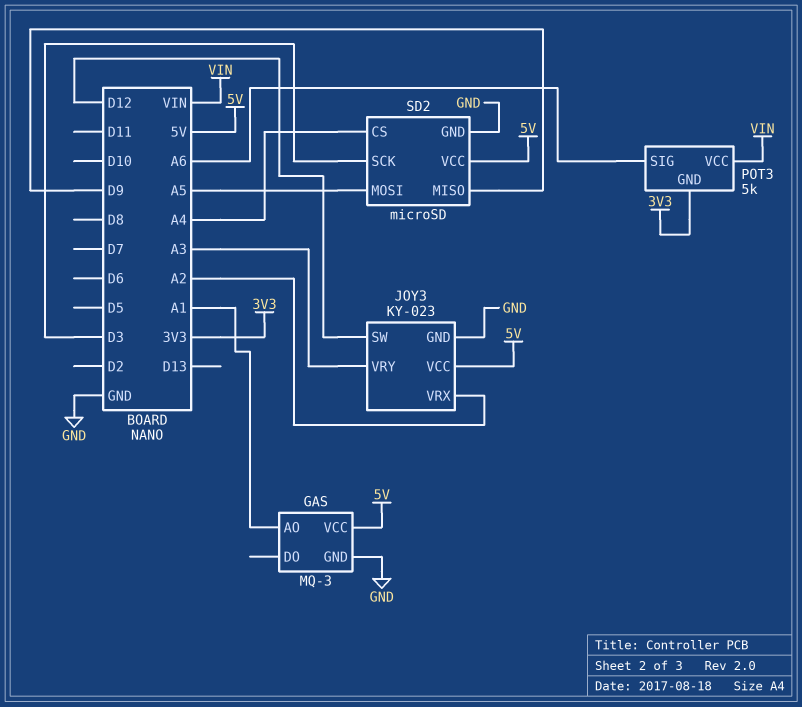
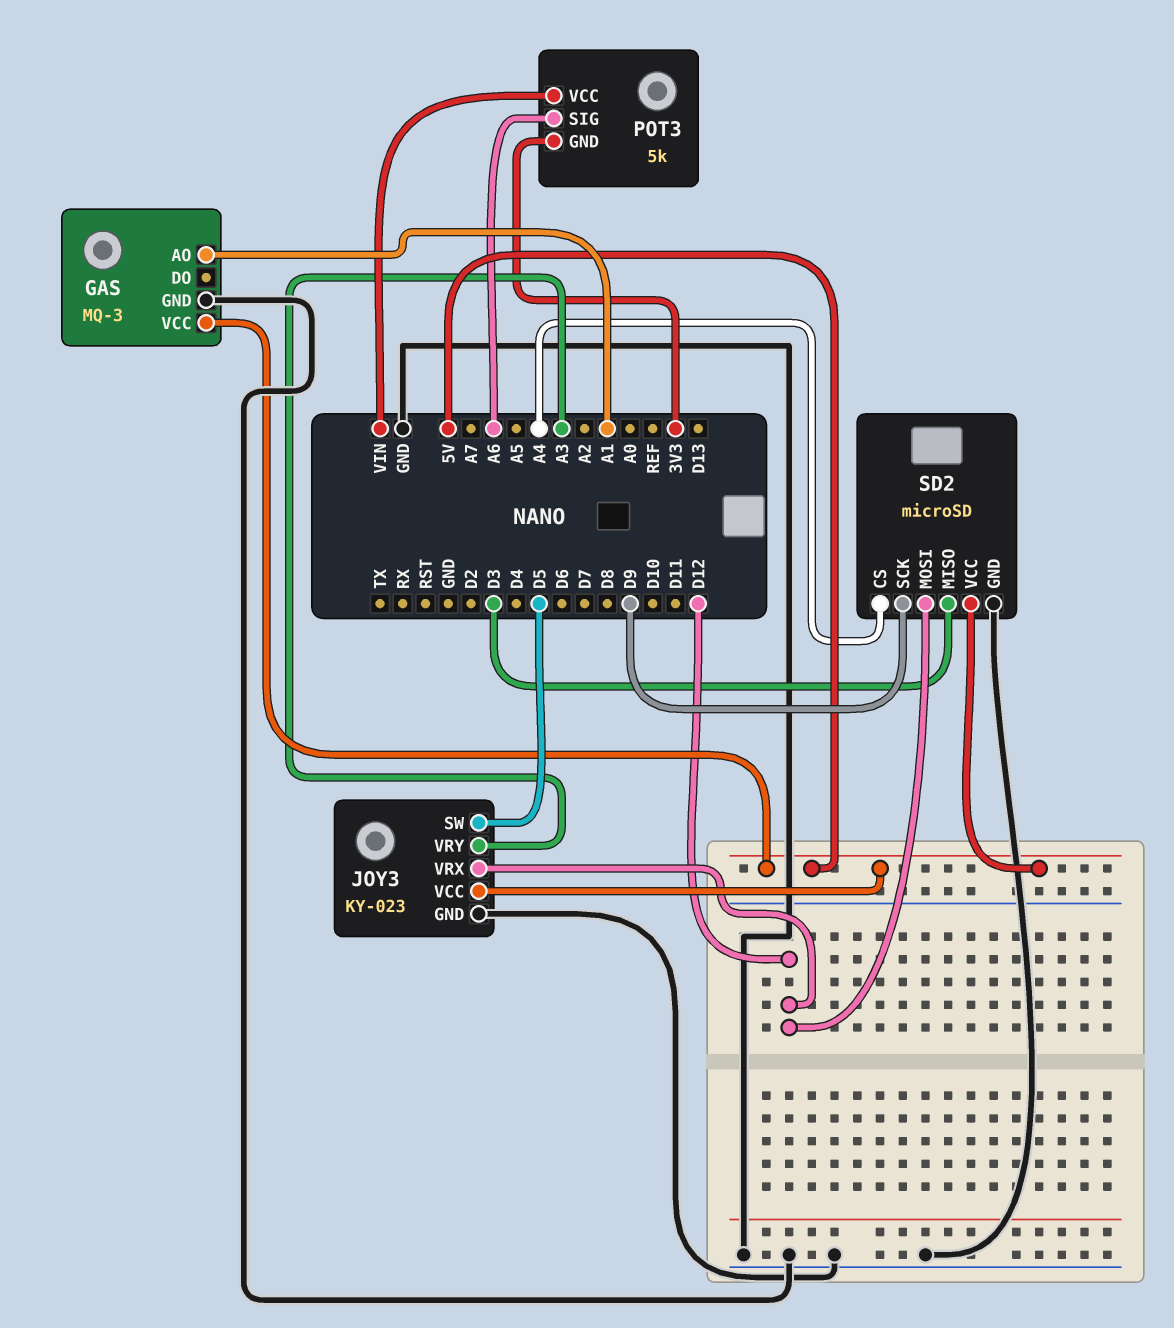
JOY3 pin SW: D12 -> D5
JOY3 pin VRX: A2 -> D12
SD2 pin MISO: D9 -> D3
SD2 pin MOSI: A5 -> D12
SD2 pin SCK: D3 -> D9

